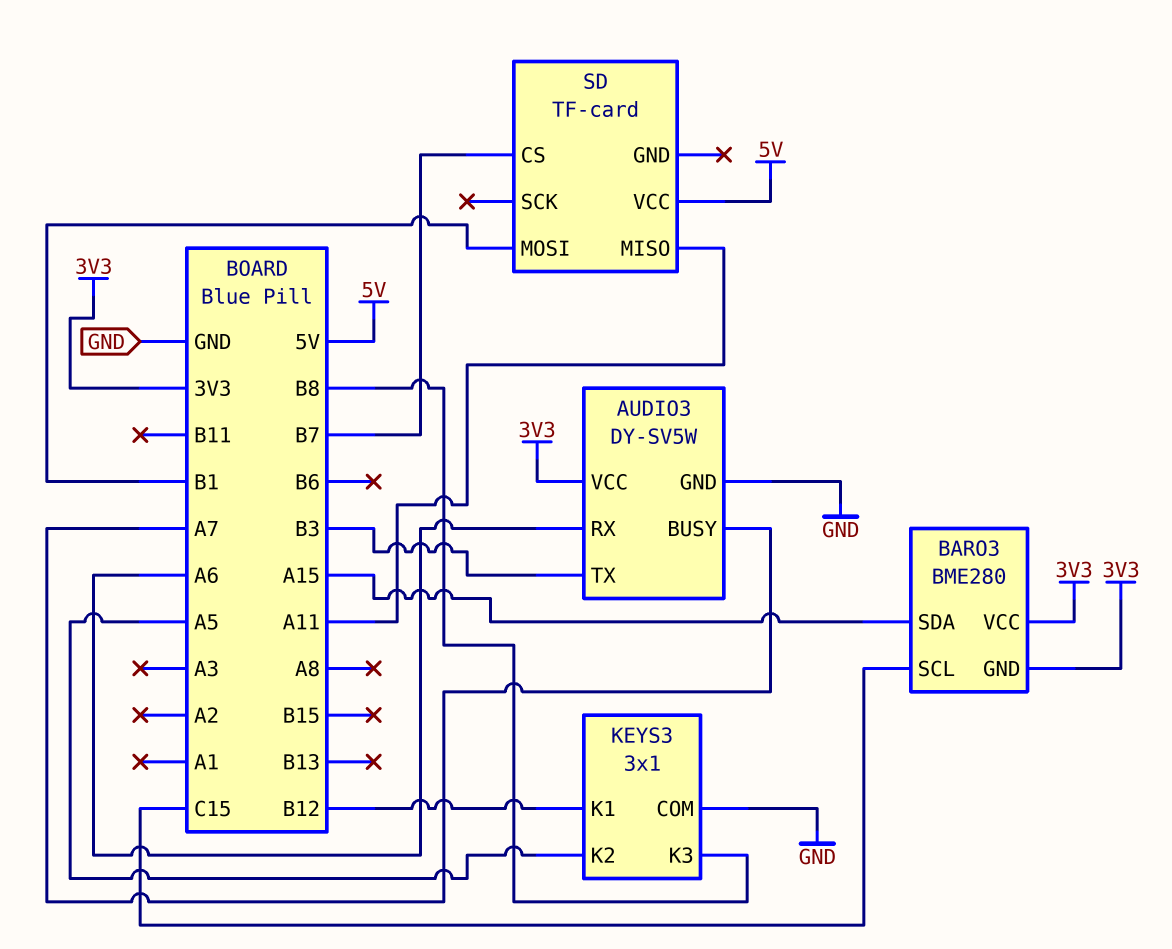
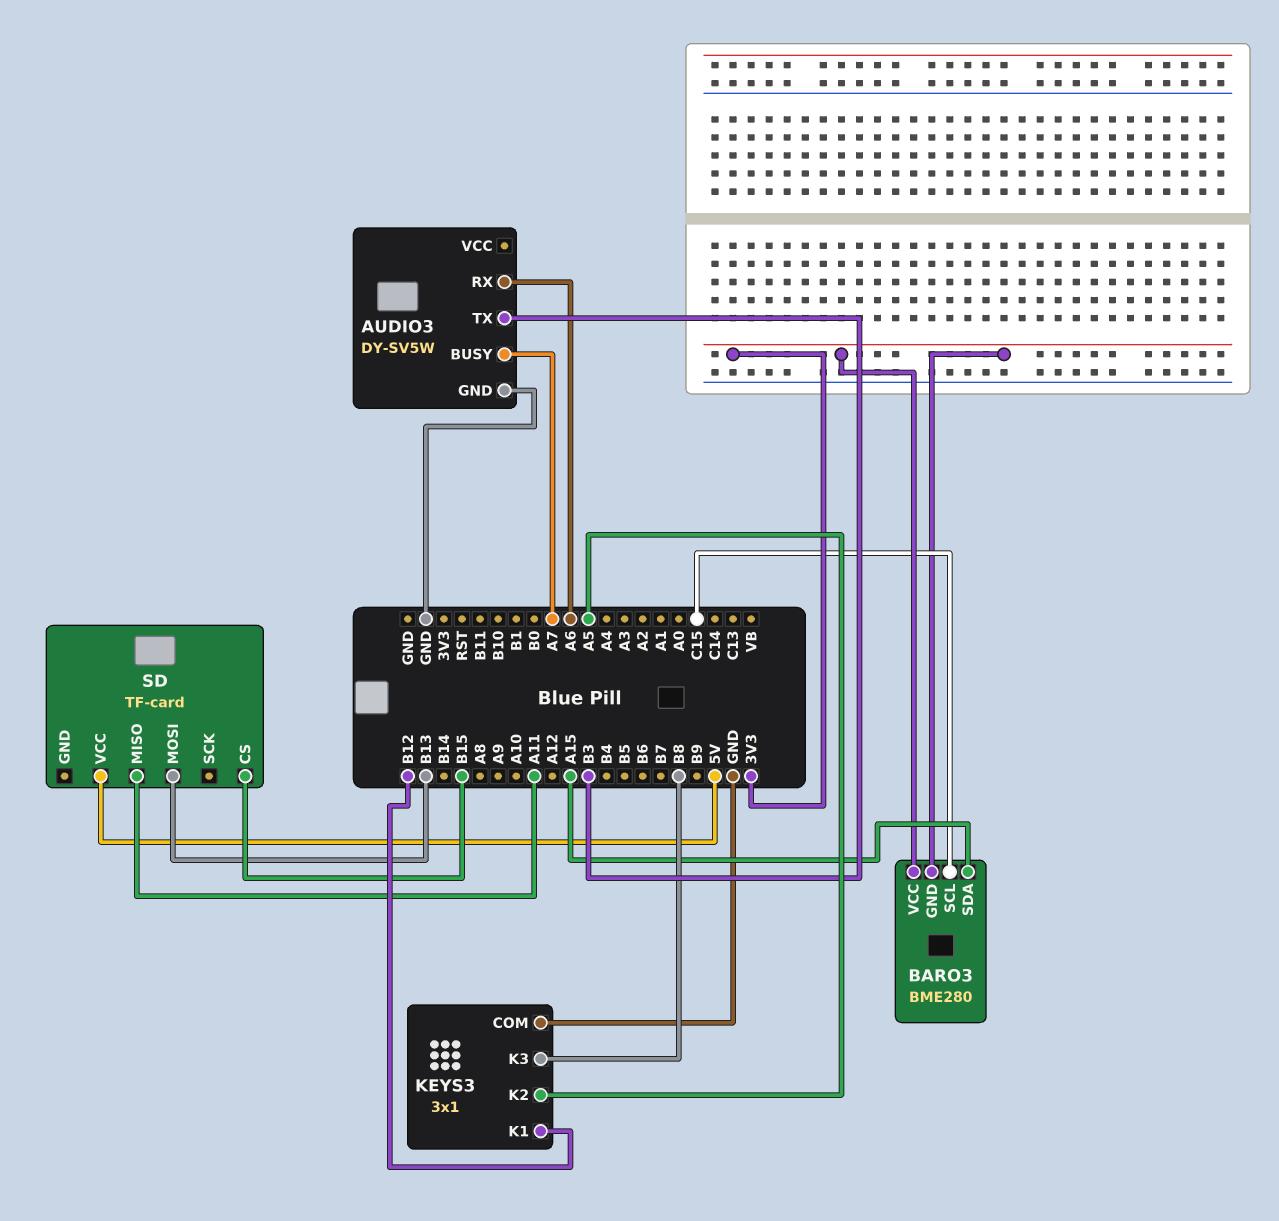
AUDIO3 pin VCC: 3V3 -> none
SD pin CS: B7 -> B15
SD pin MOSI: B1 -> B13

